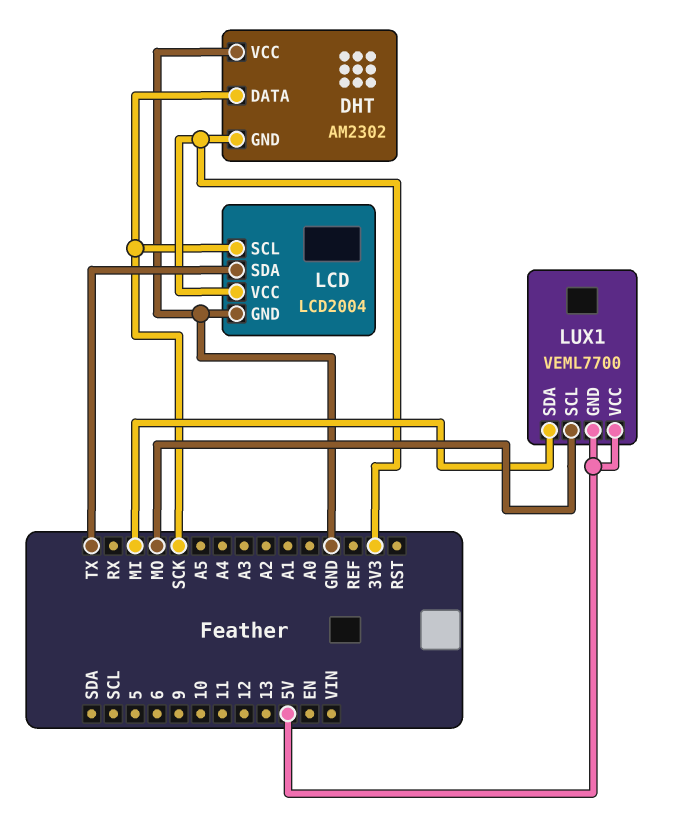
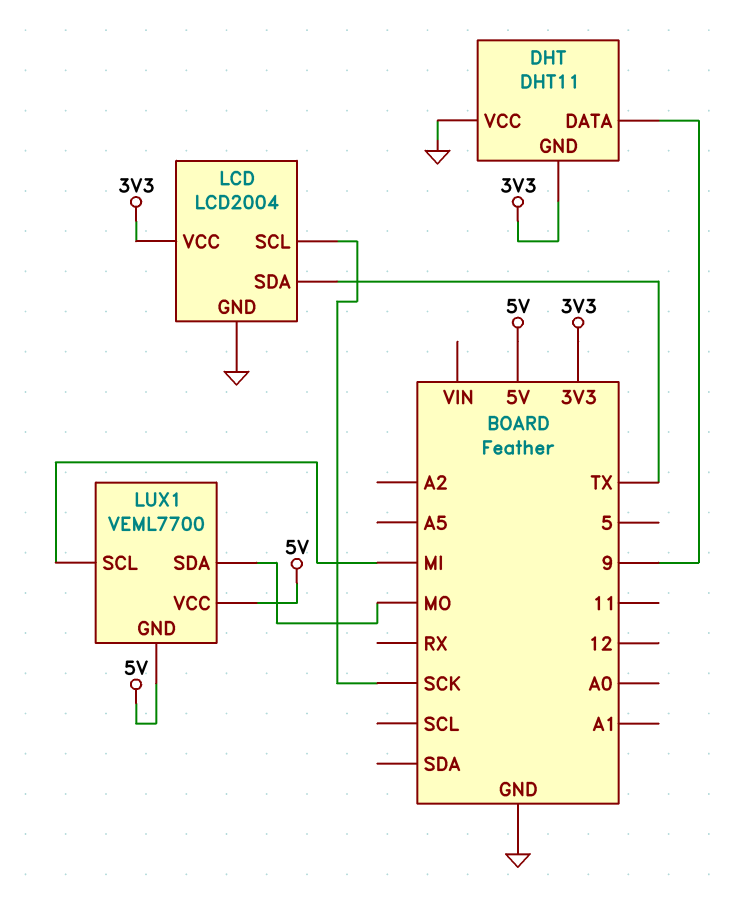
DHT: AM2302 -> DHT11
DHT pin DATA: SCK -> 9
LUX1 pin SCL: MO -> MI
LUX1 pin SDA: MI -> MO

